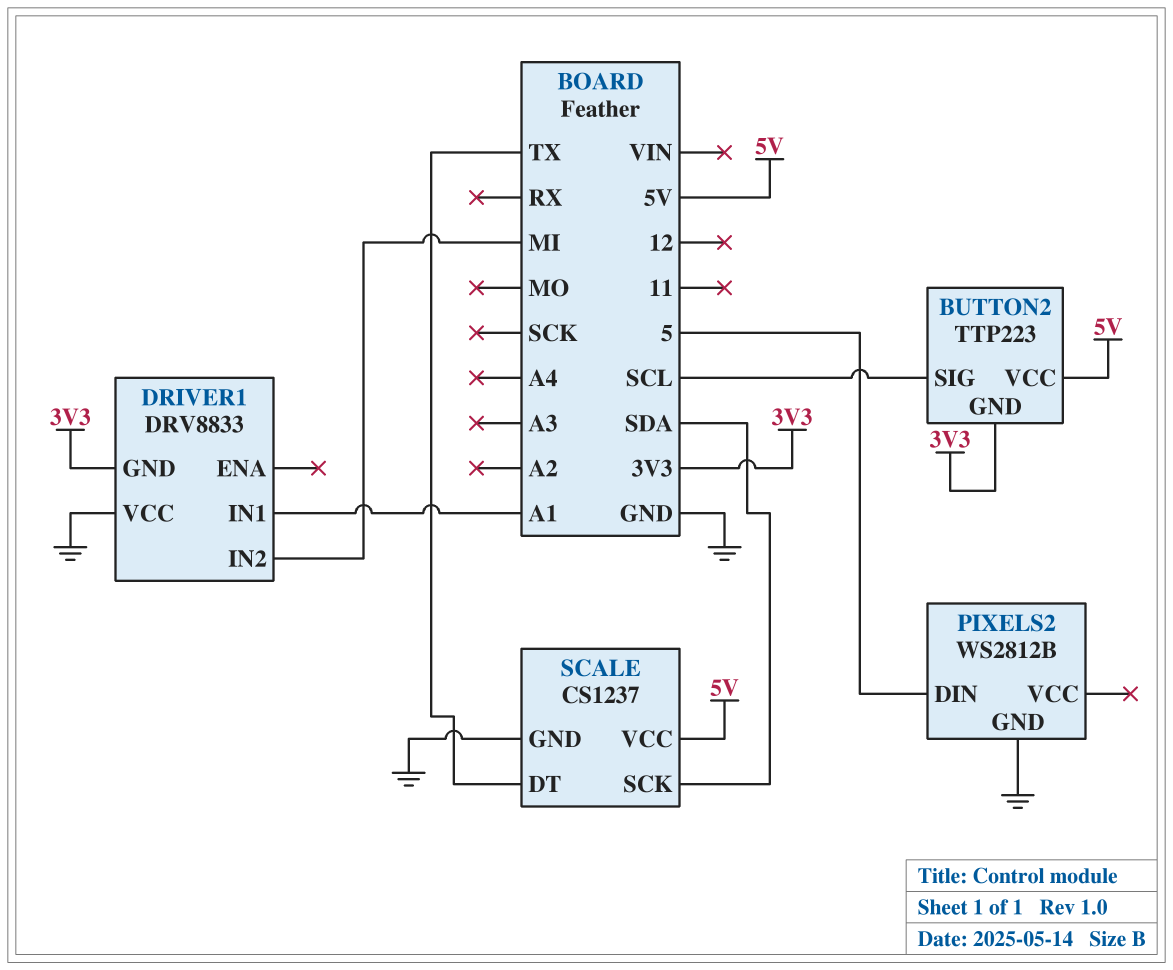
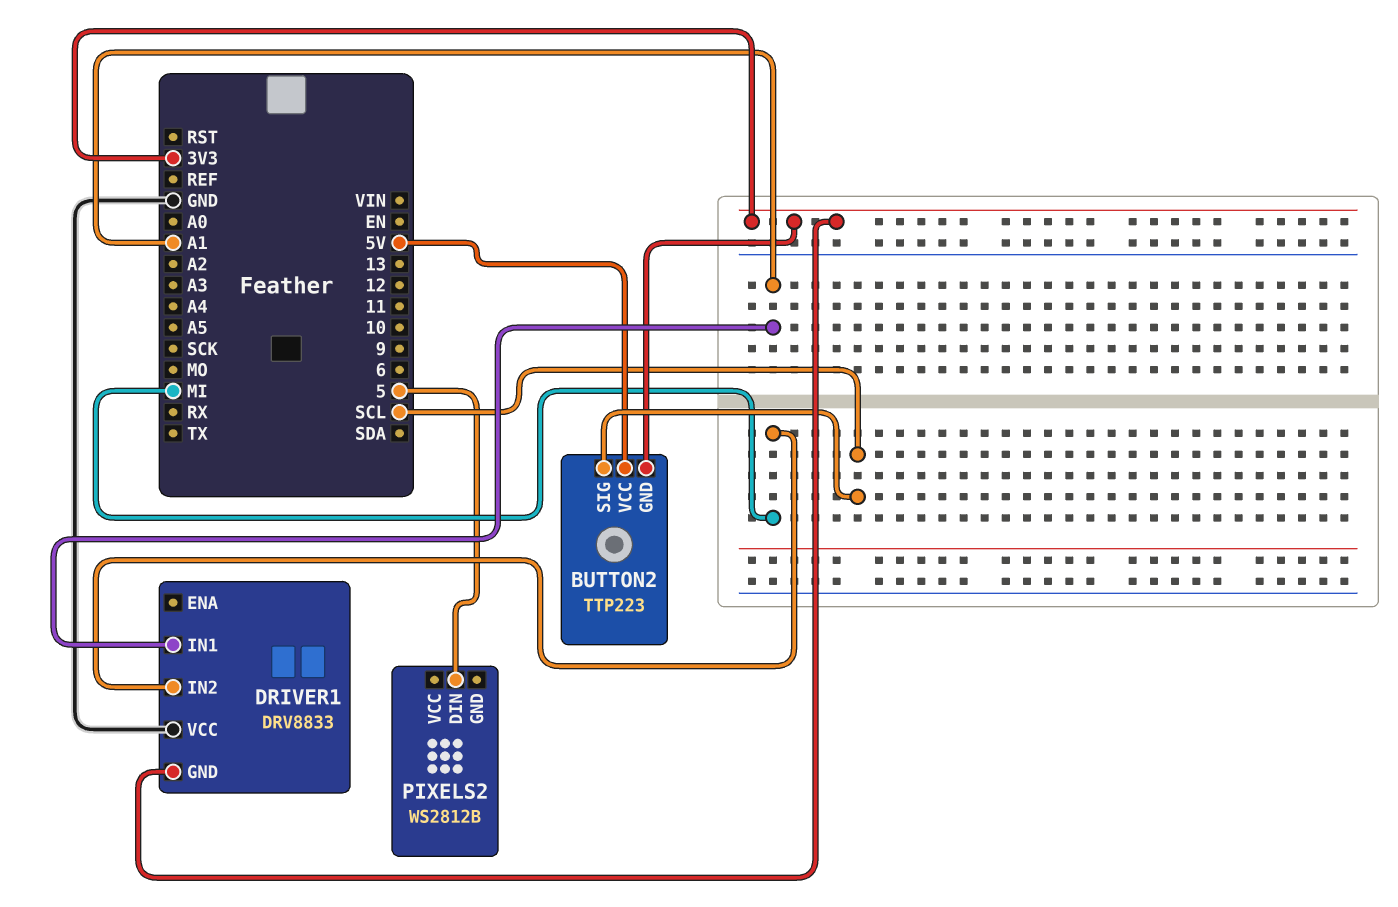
PIXELS2 pin GND: GND -> none
SCALE: CS1237 -> none
SCALE pin DT: TX -> none
SCALE pin GND: GND -> none
SCALE pin SCK: SDA -> none
SCALE pin VCC: 5V -> none

